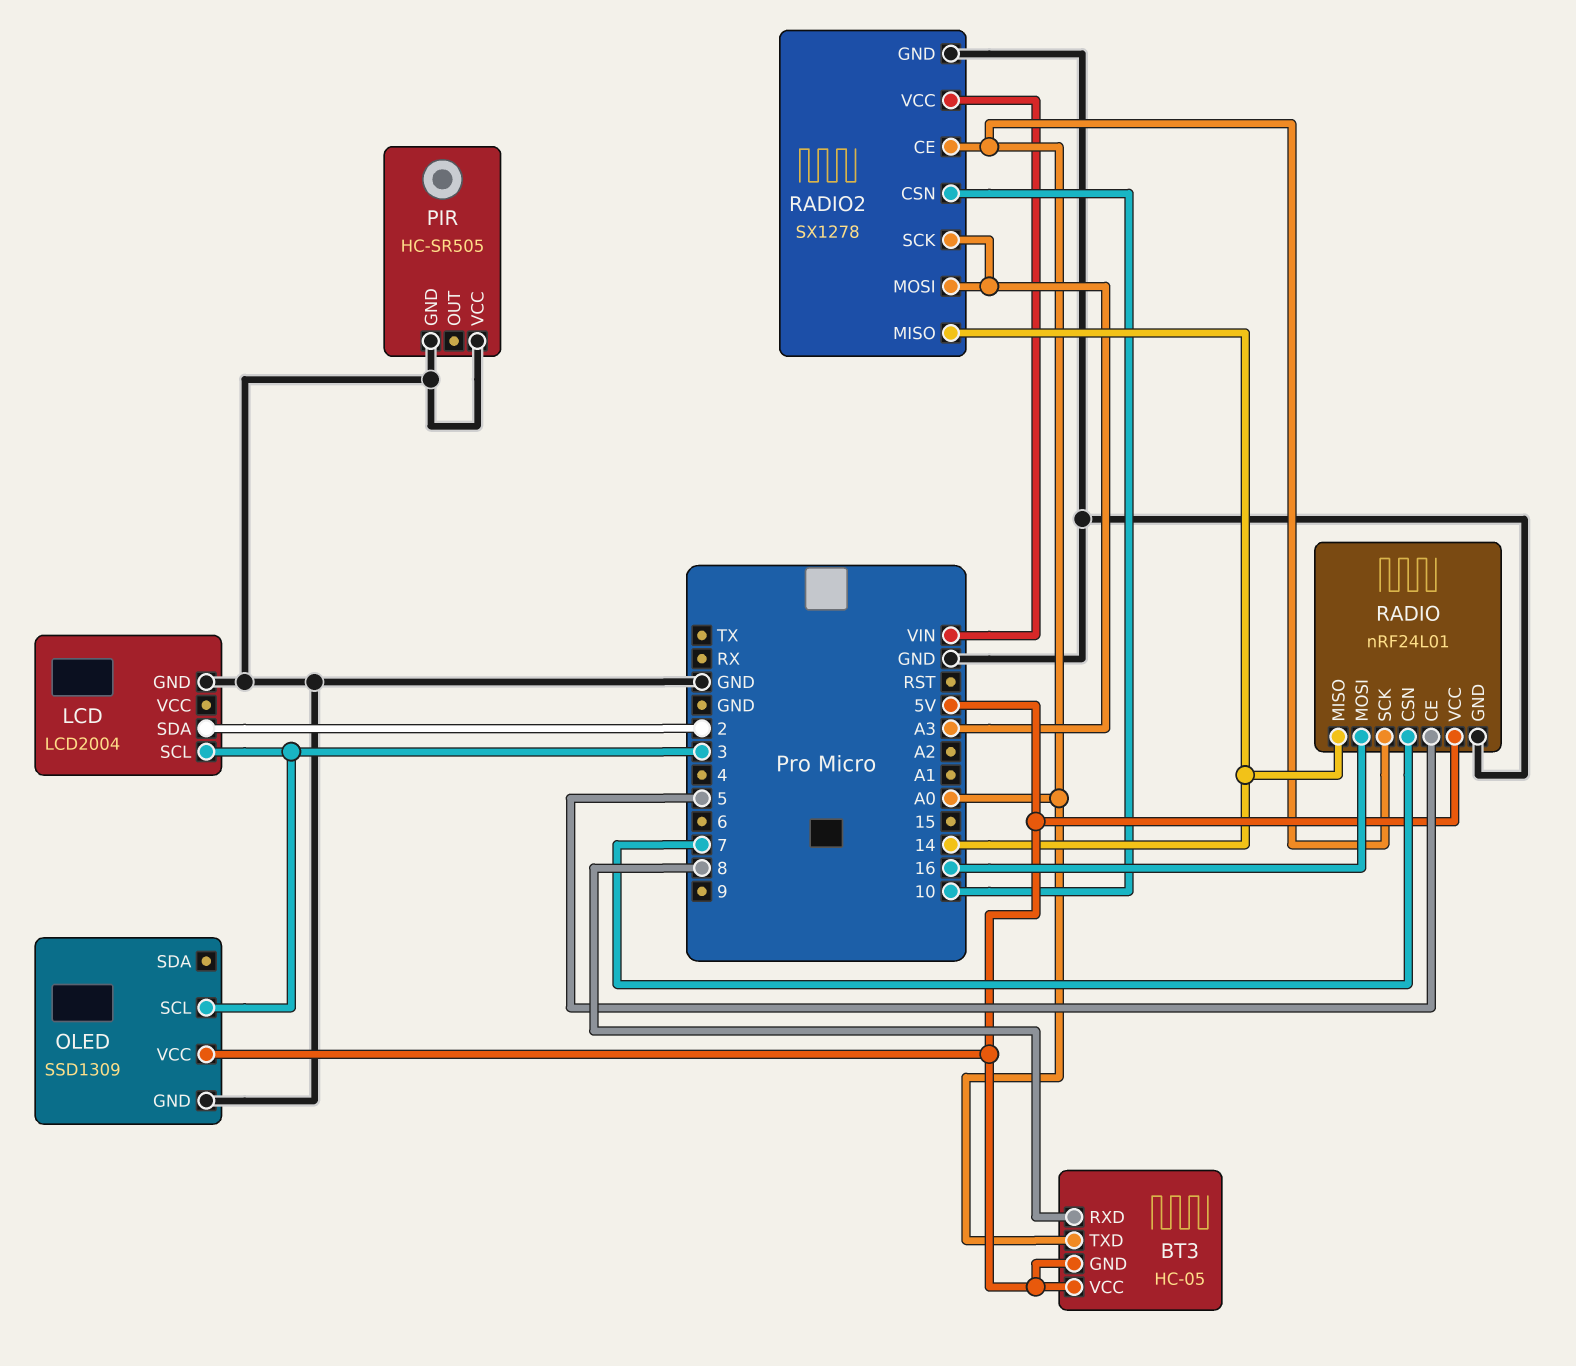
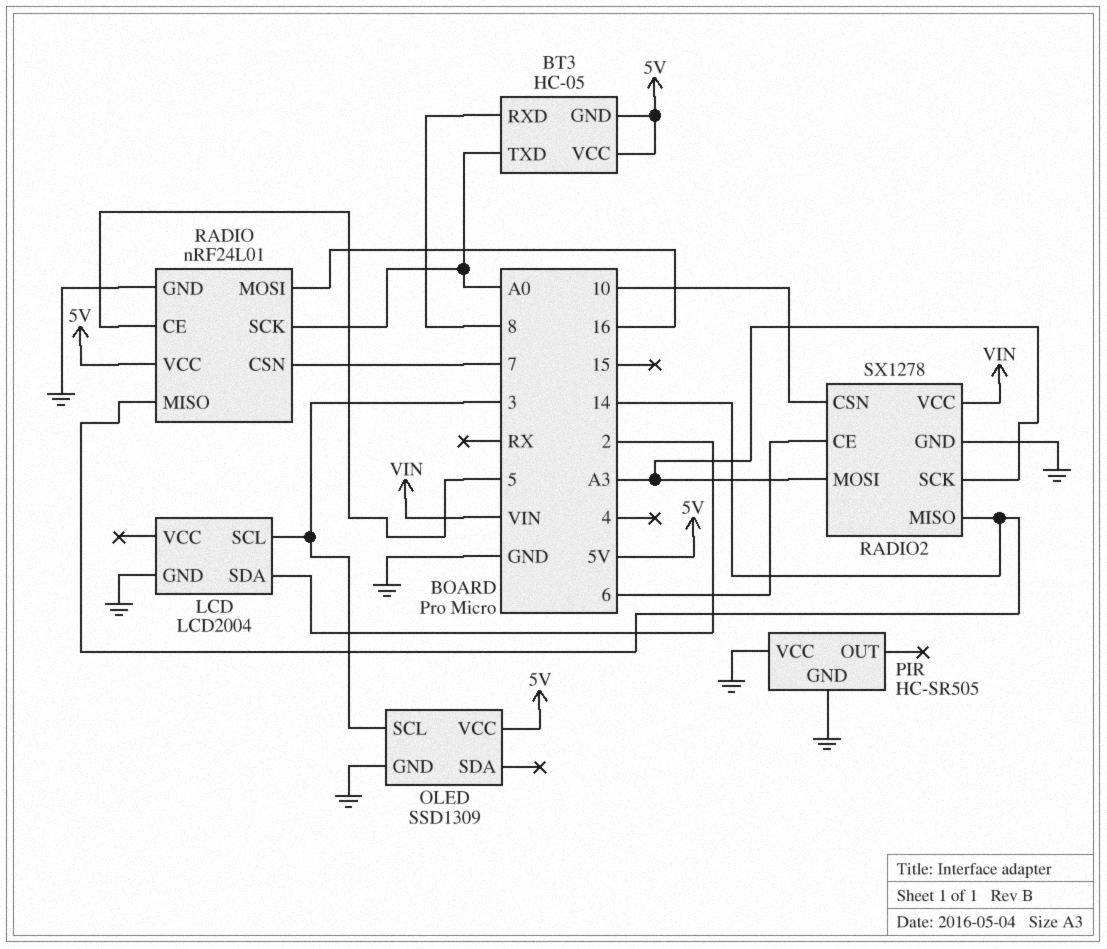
RADIO2 pin CE: A0 -> 6

